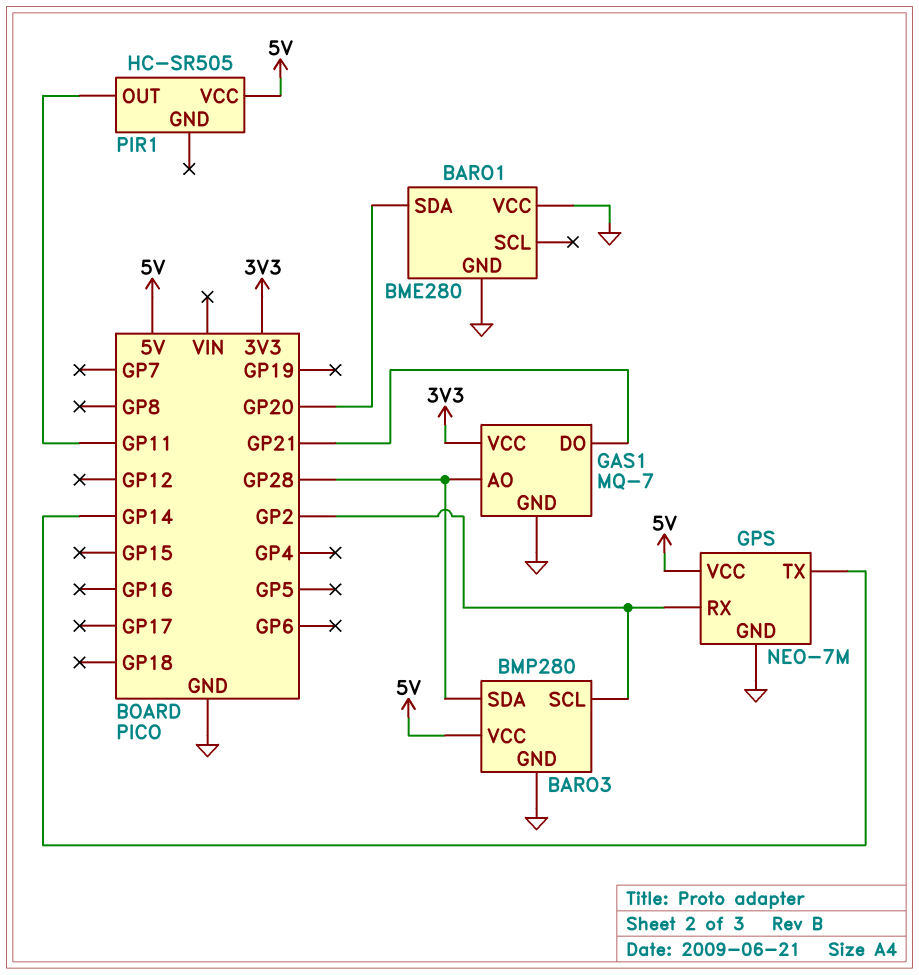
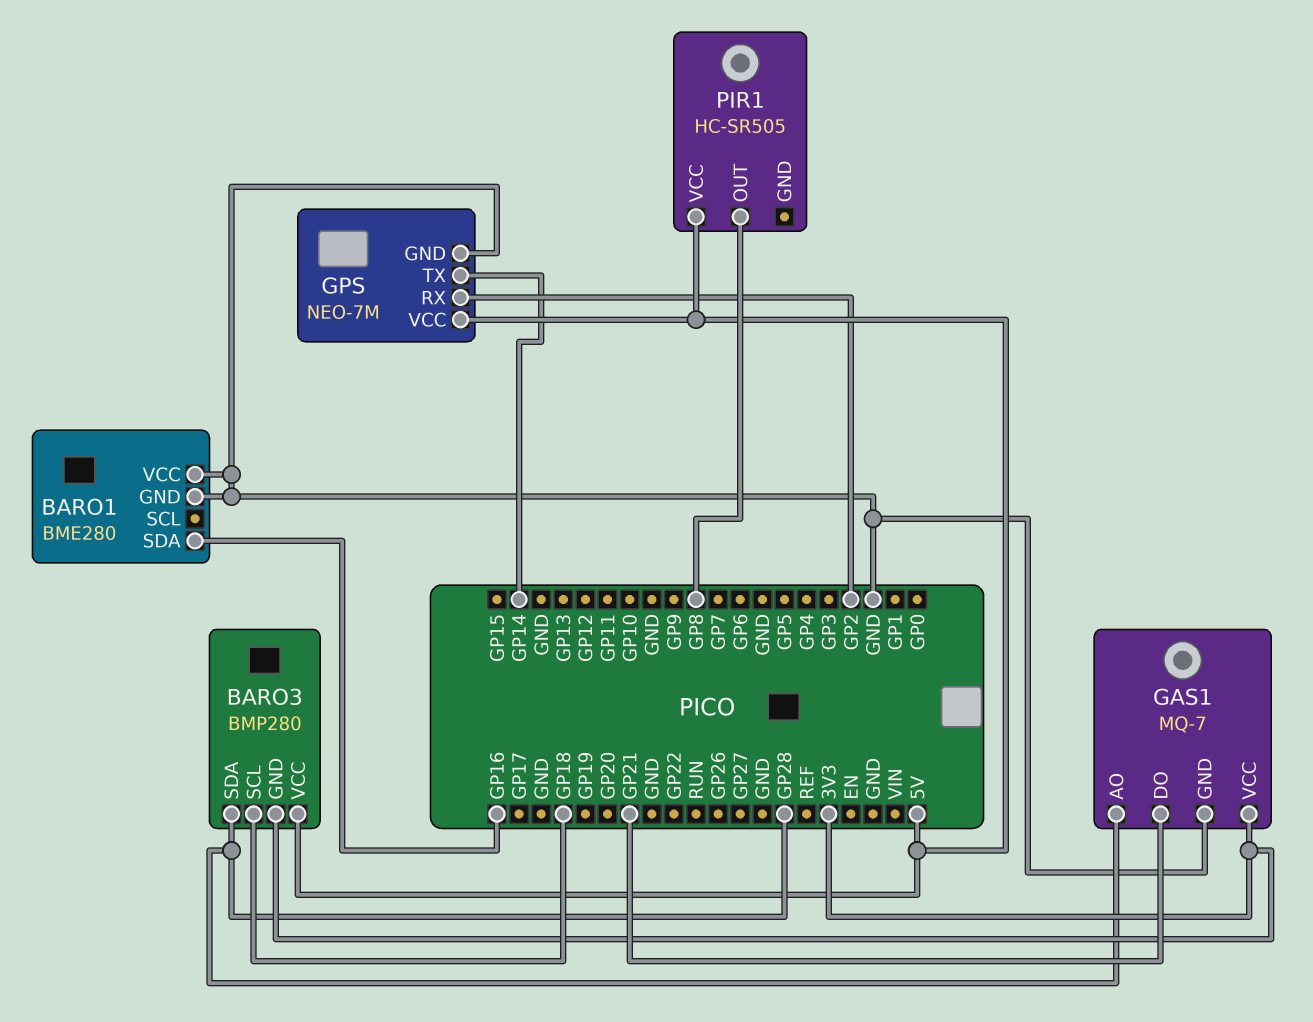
BARO1 pin SDA: GP20 -> GP16
BARO3 pin GND: GND -> 3V3
BARO3 pin SCL: GP2 -> GP18
PIR1 pin OUT: GP11 -> GP8

